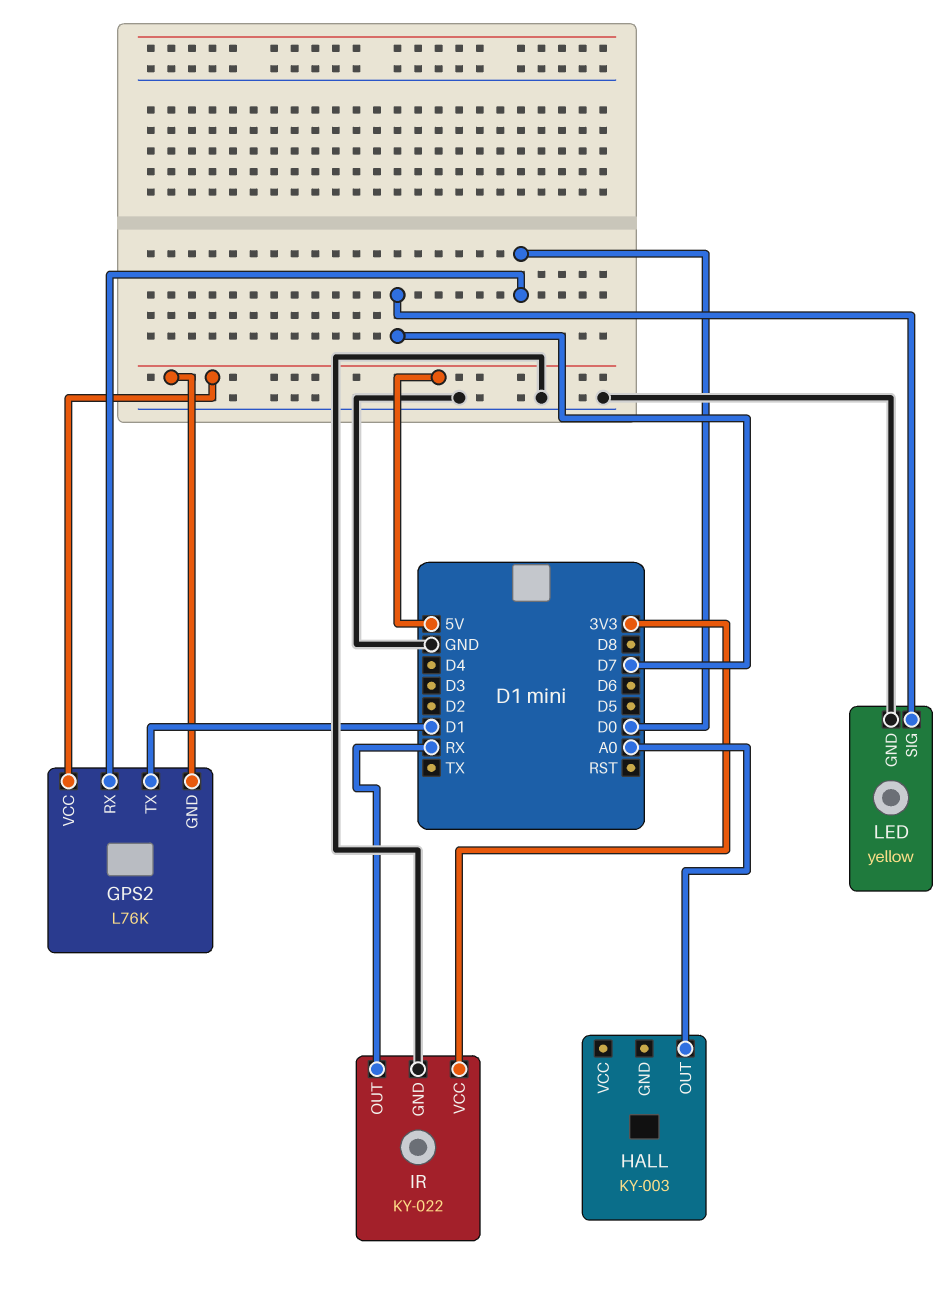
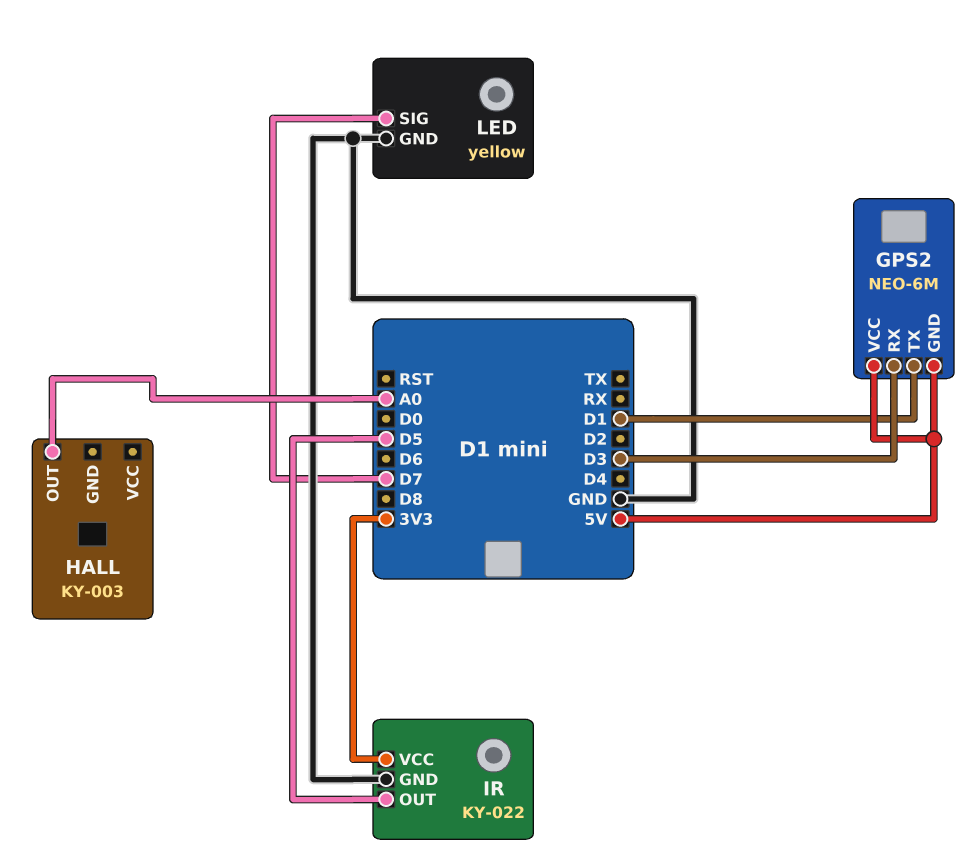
GPS2: L76K -> NEO-6M
GPS2 pin RX: D0 -> D3
IR pin OUT: RX -> D5

